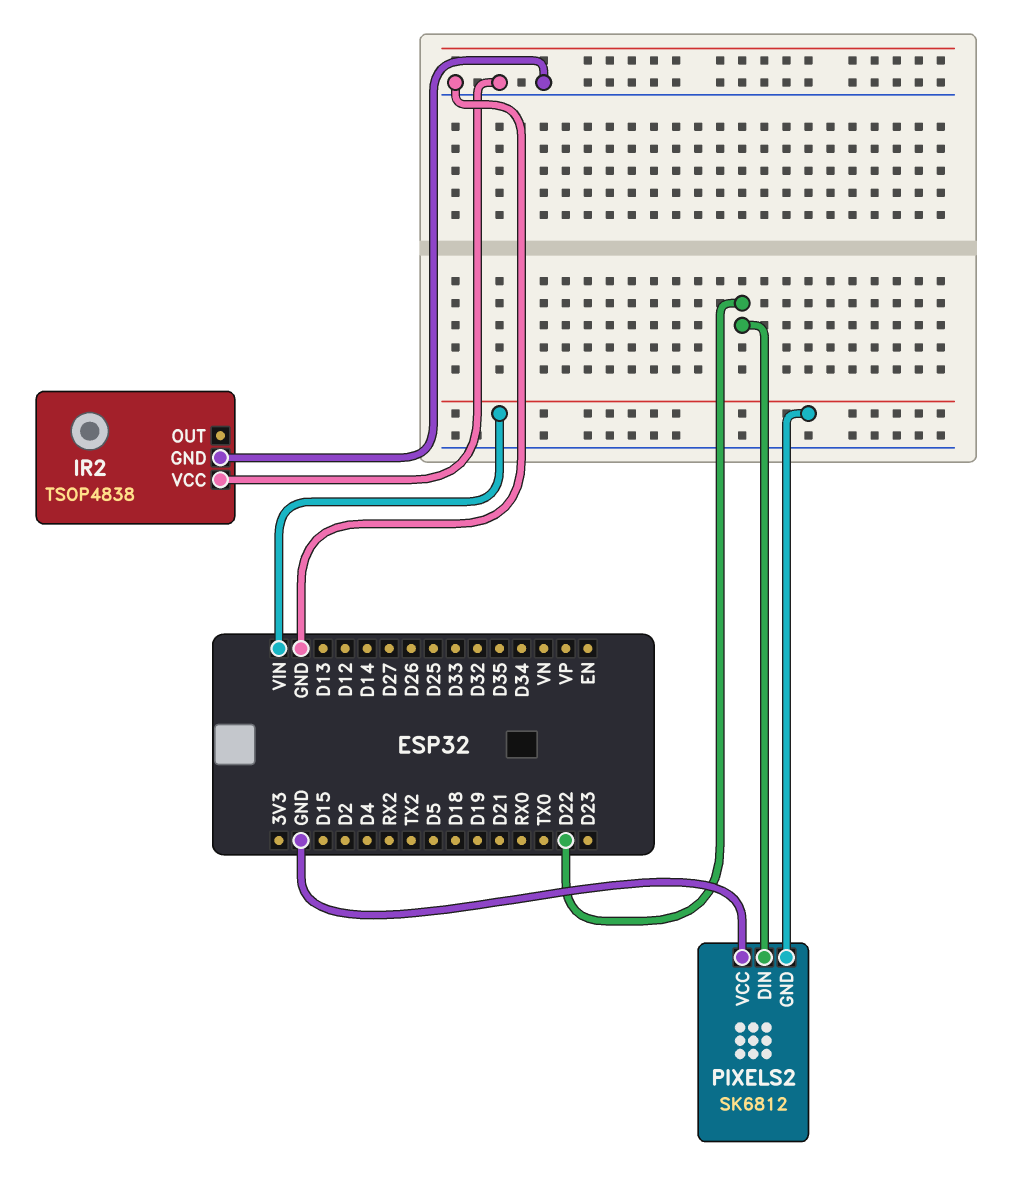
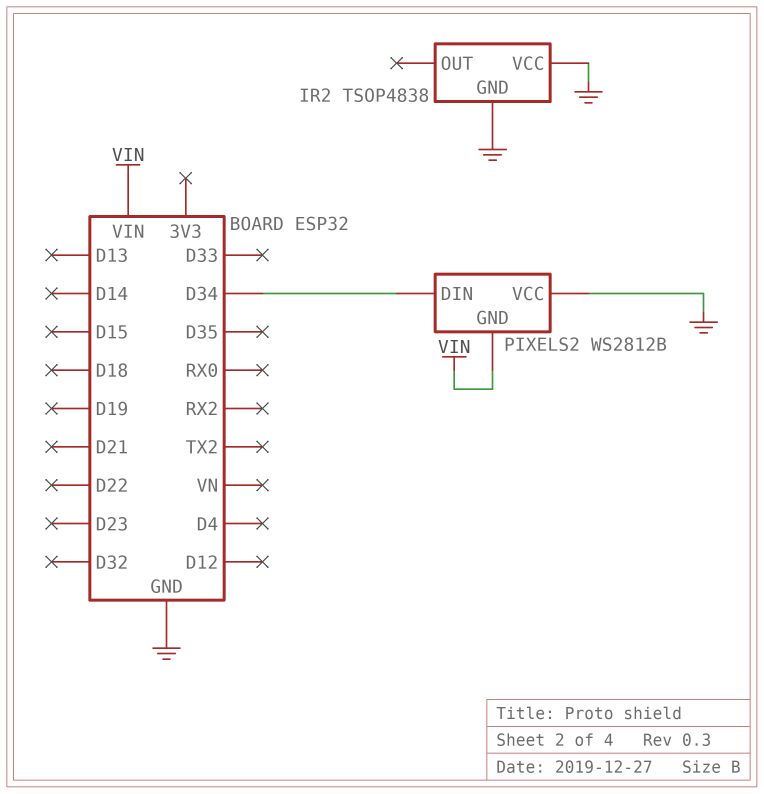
PIXELS2: SK6812 -> WS2812B
PIXELS2 pin DIN: D22 -> D34

